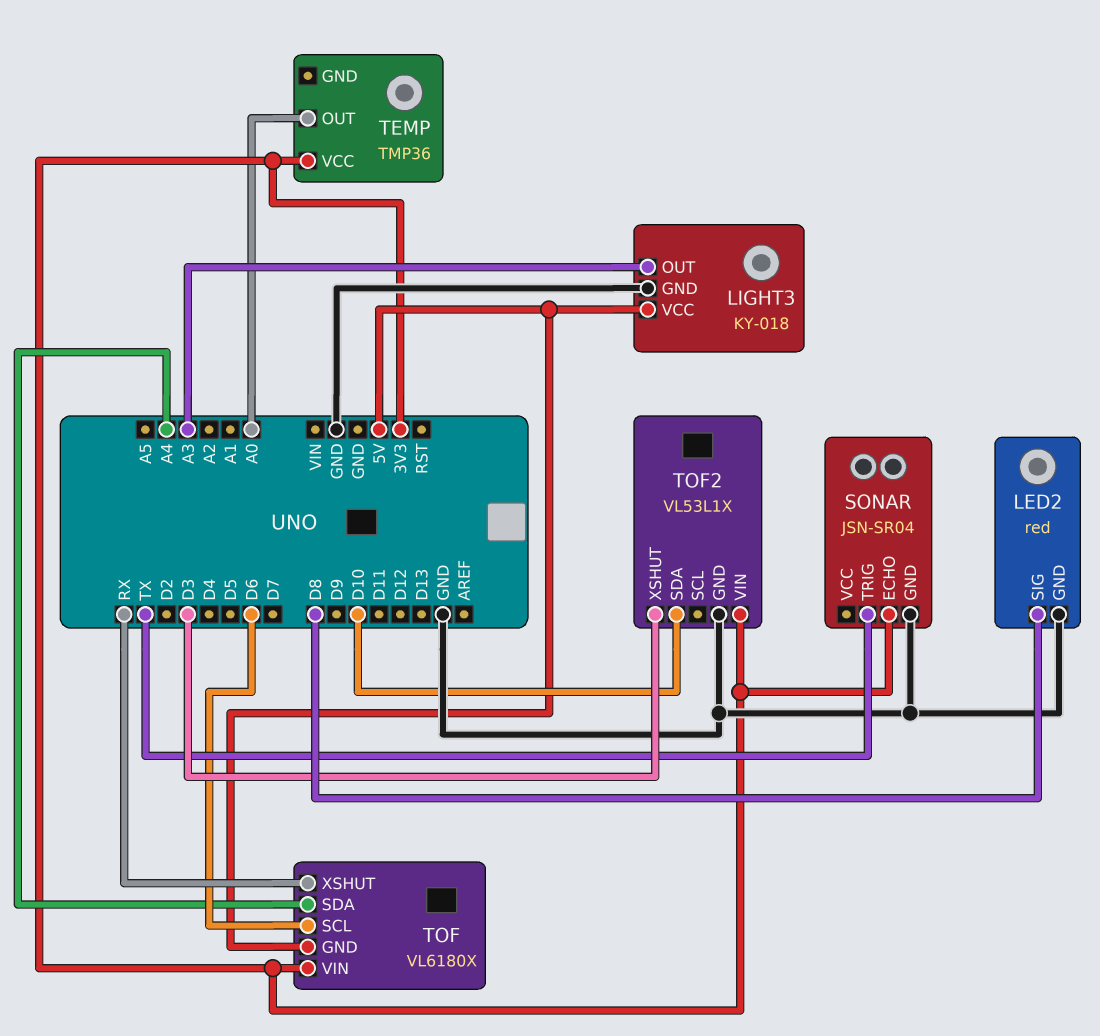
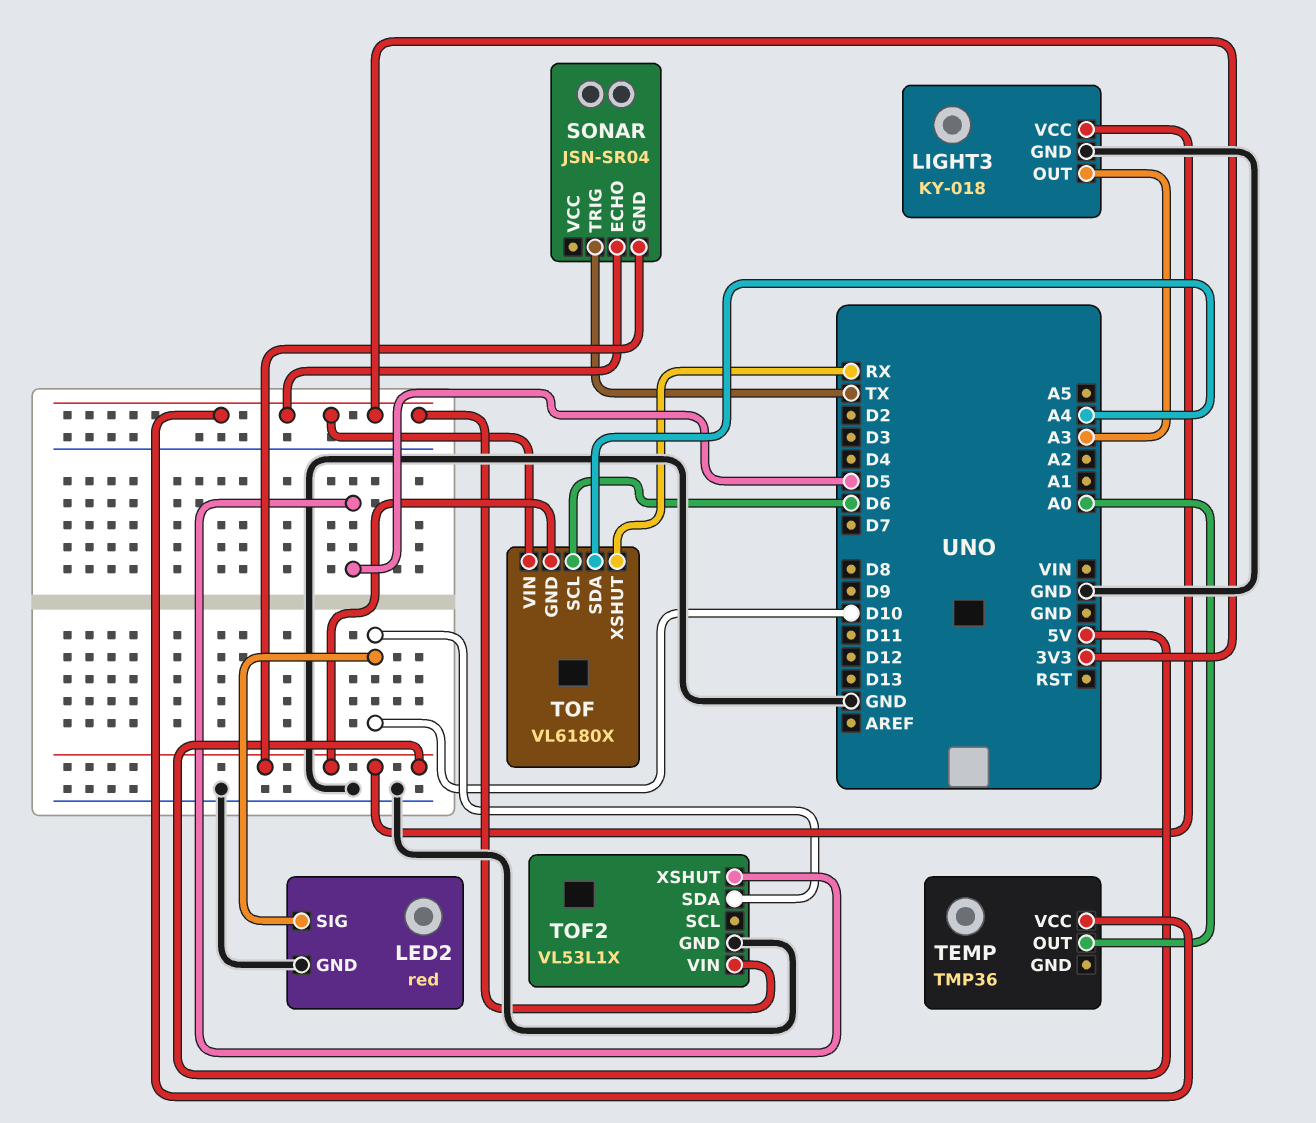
LED2 pin SIG: D8 -> D10
SONAR pin GND: GND -> 5V
TOF2 pin XSHUT: D3 -> D5

